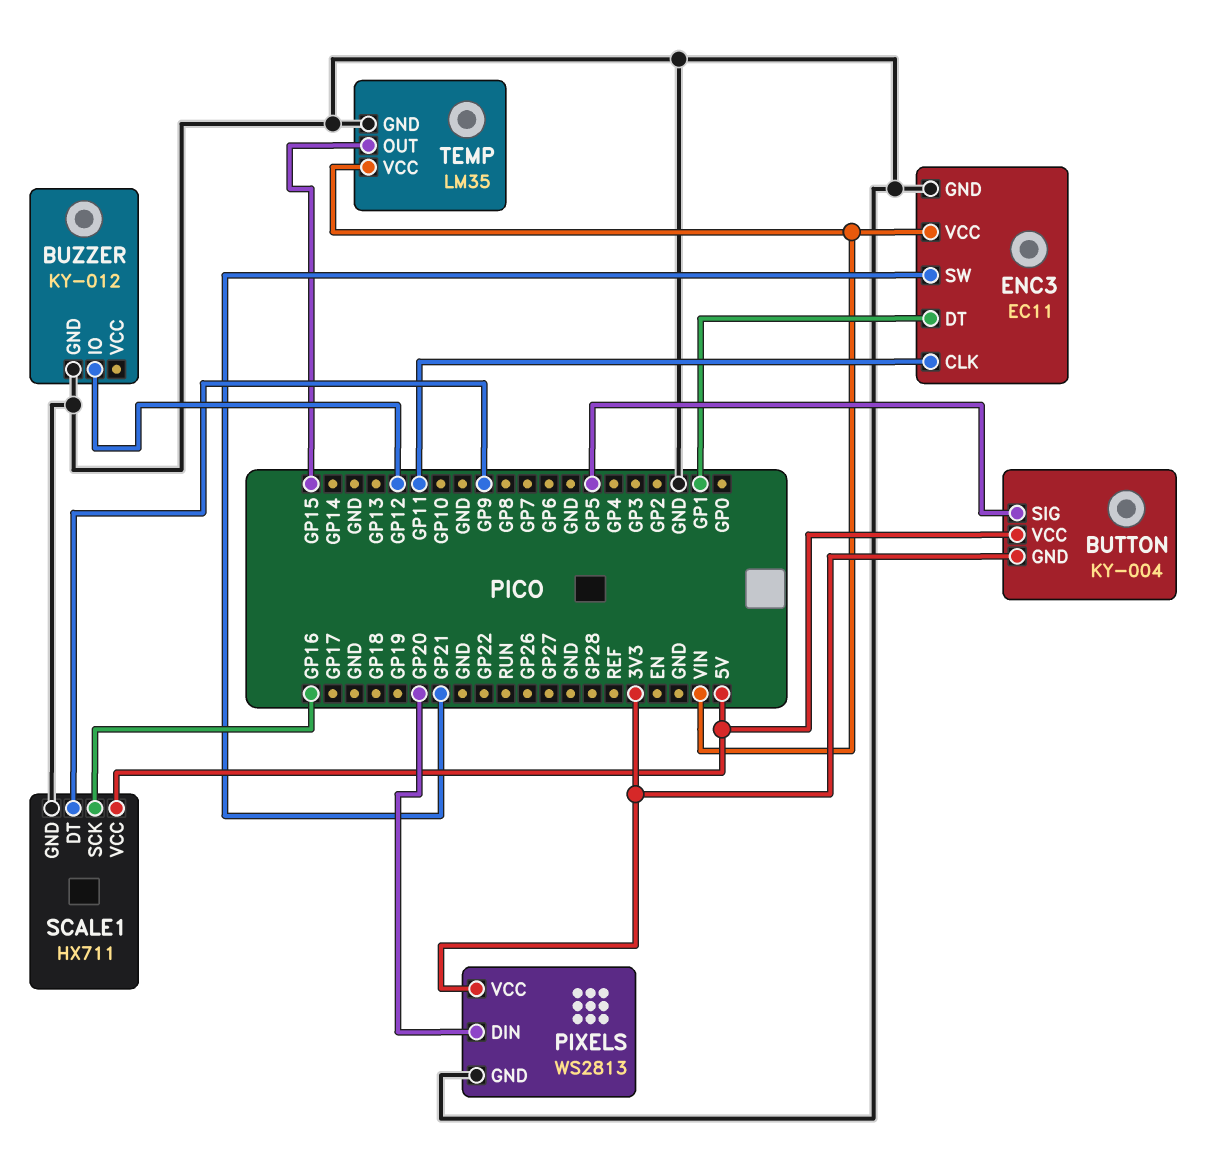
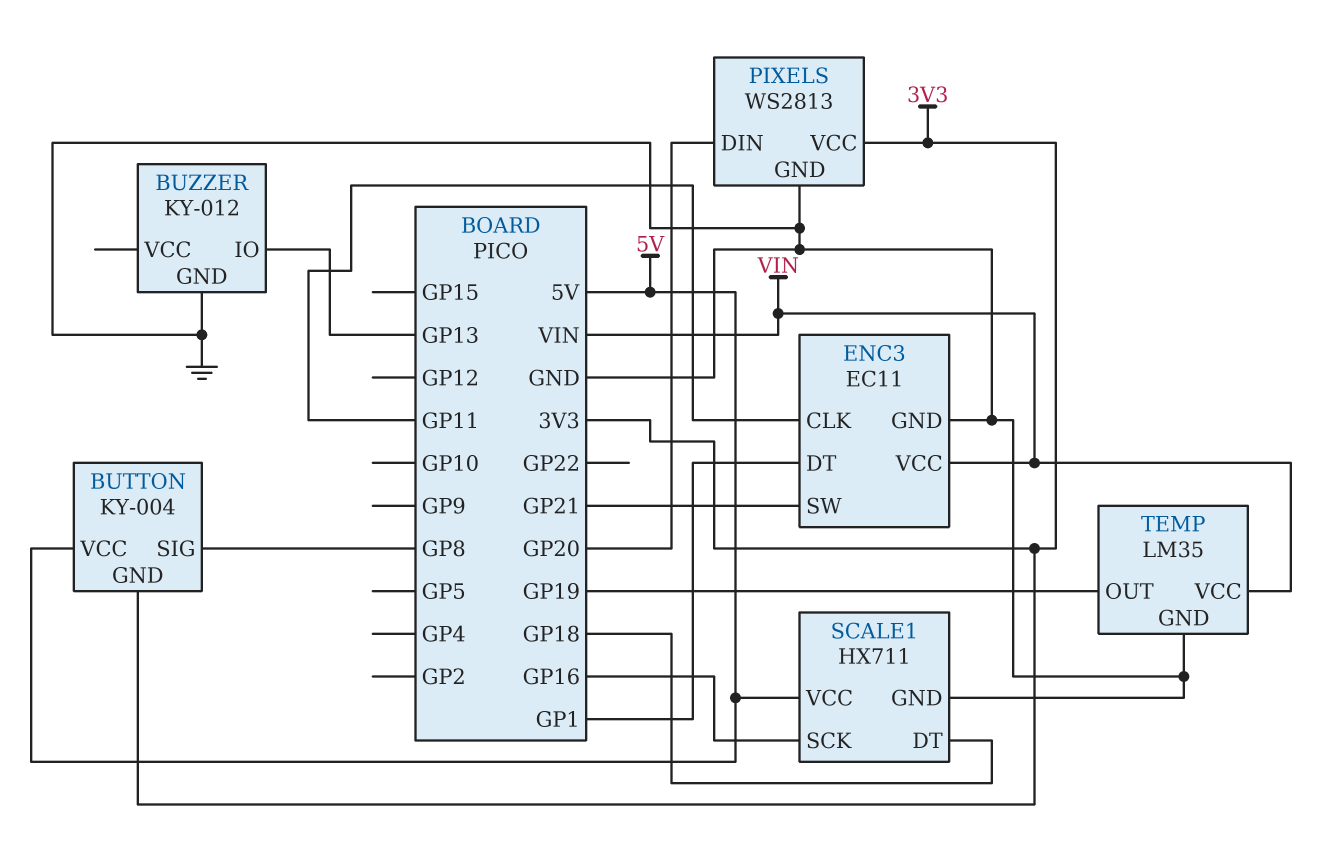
BUTTON pin SIG: GP5 -> GP8
BUZZER pin IO: GP12 -> GP13
SCALE1 pin DT: GP9 -> GP18
TEMP pin OUT: GP15 -> GP19

